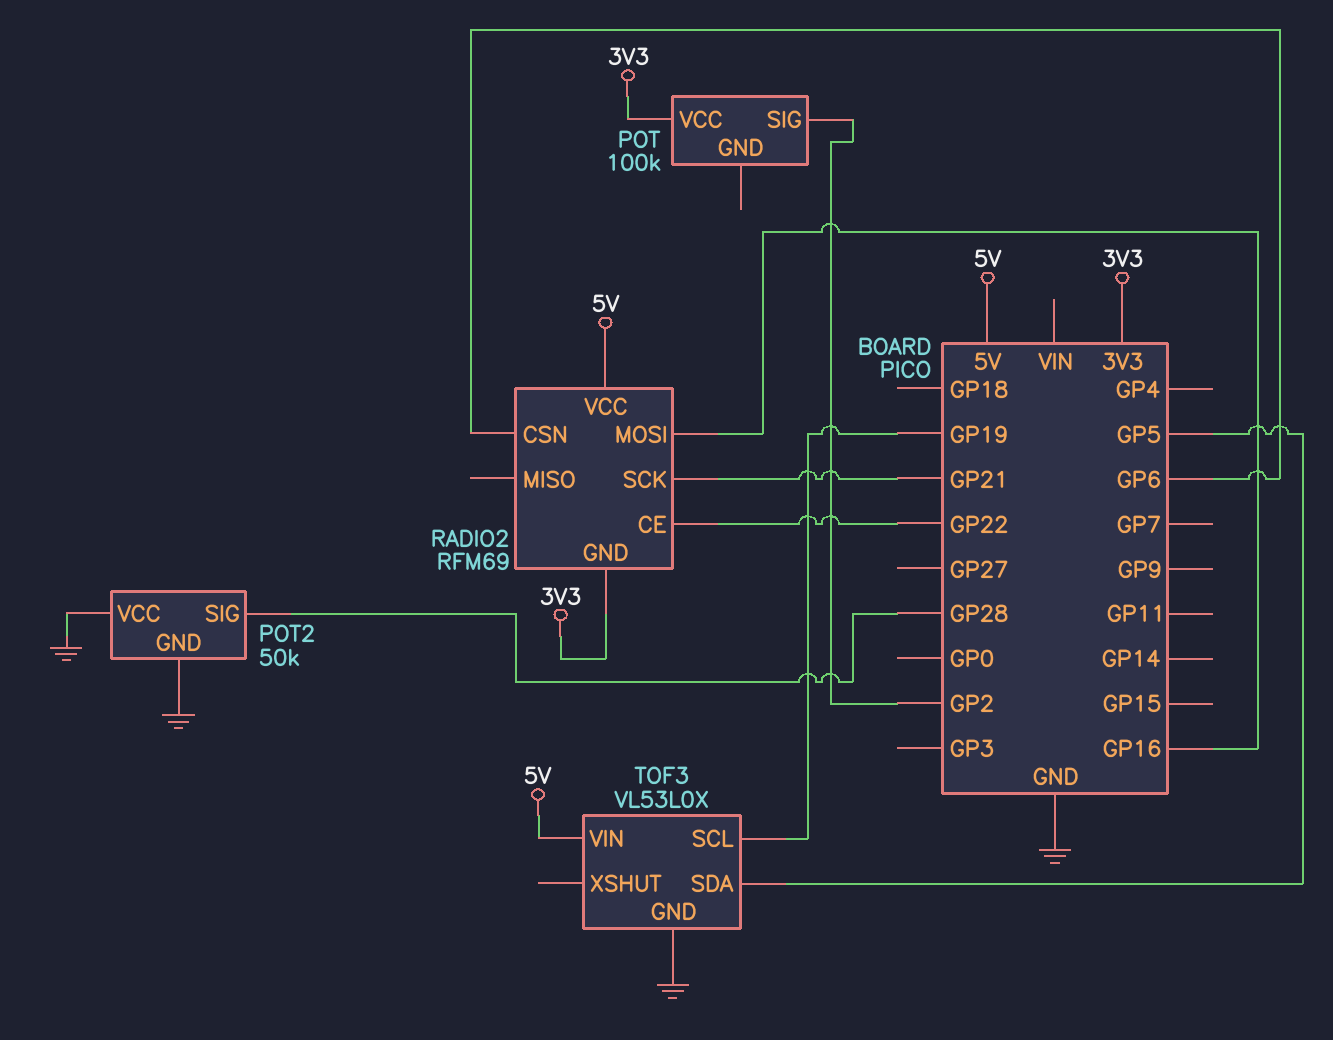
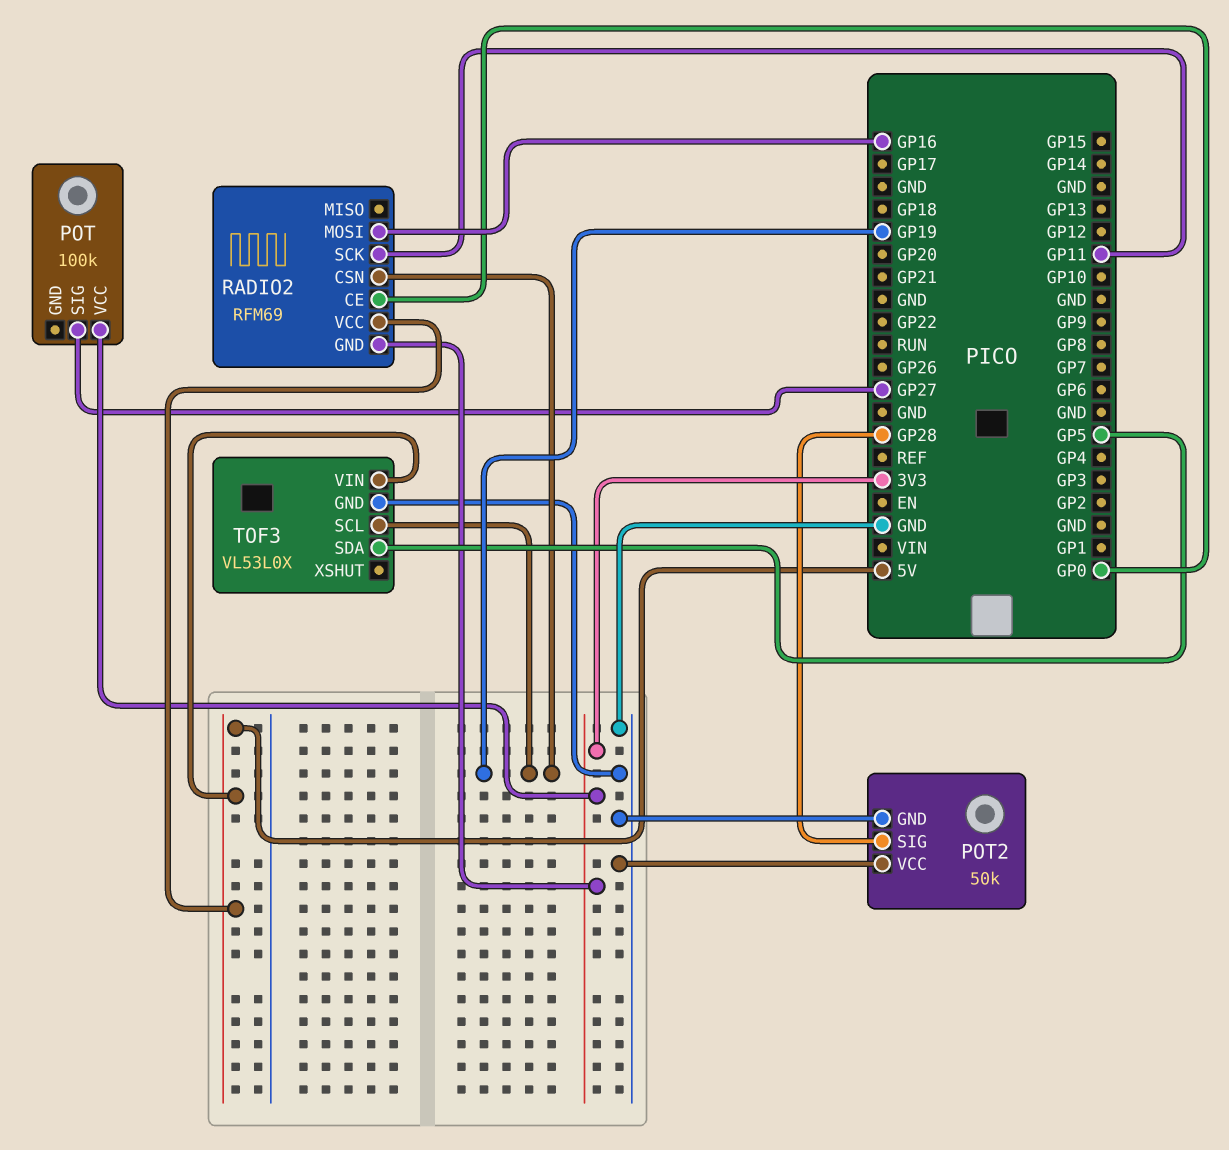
POT pin SIG: GP2 -> GP27
RADIO2 pin CE: GP22 -> GP0
RADIO2 pin CSN: GP6 -> GP19
RADIO2 pin SCK: GP21 -> GP11

